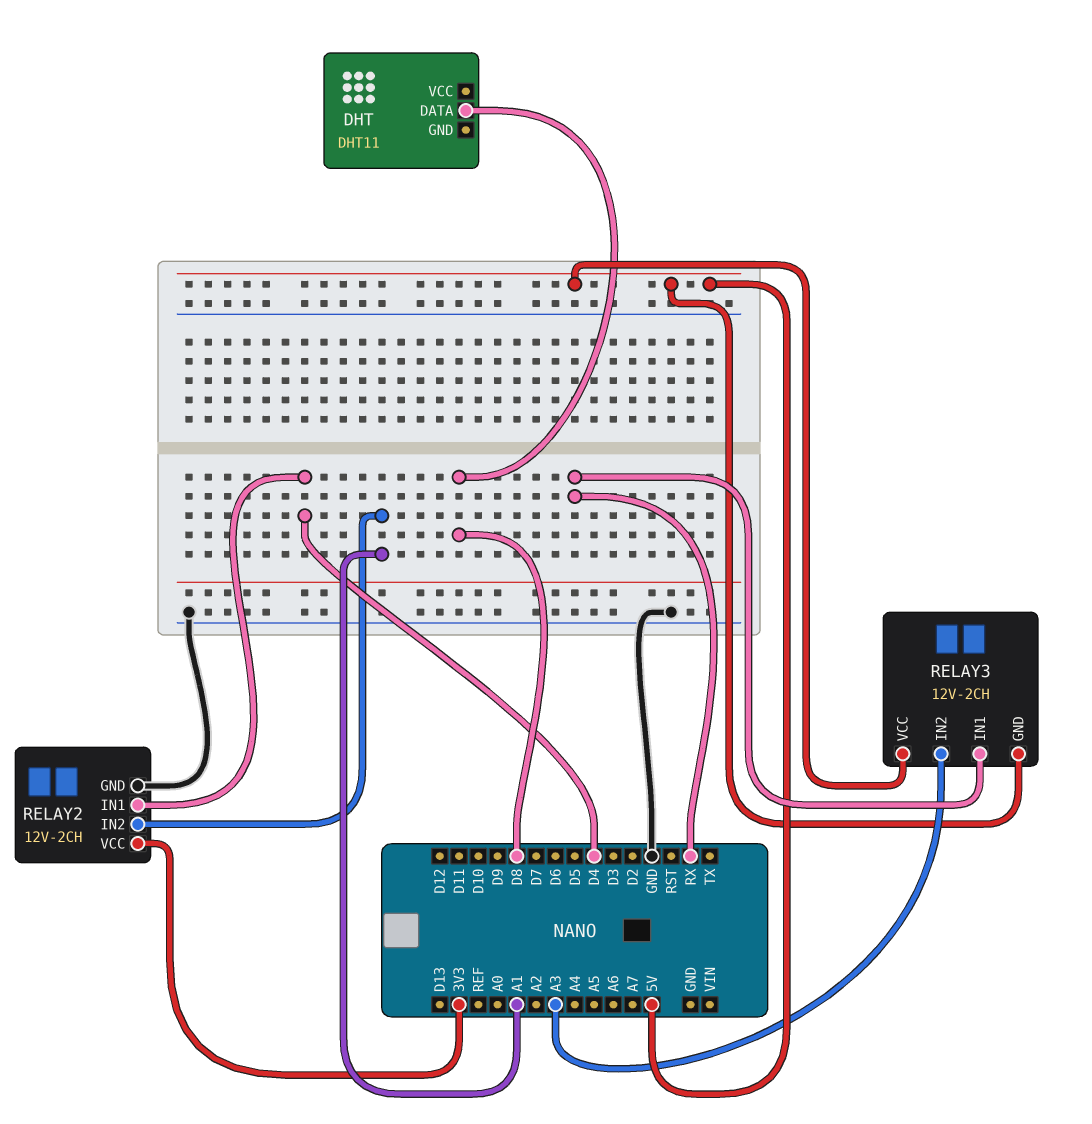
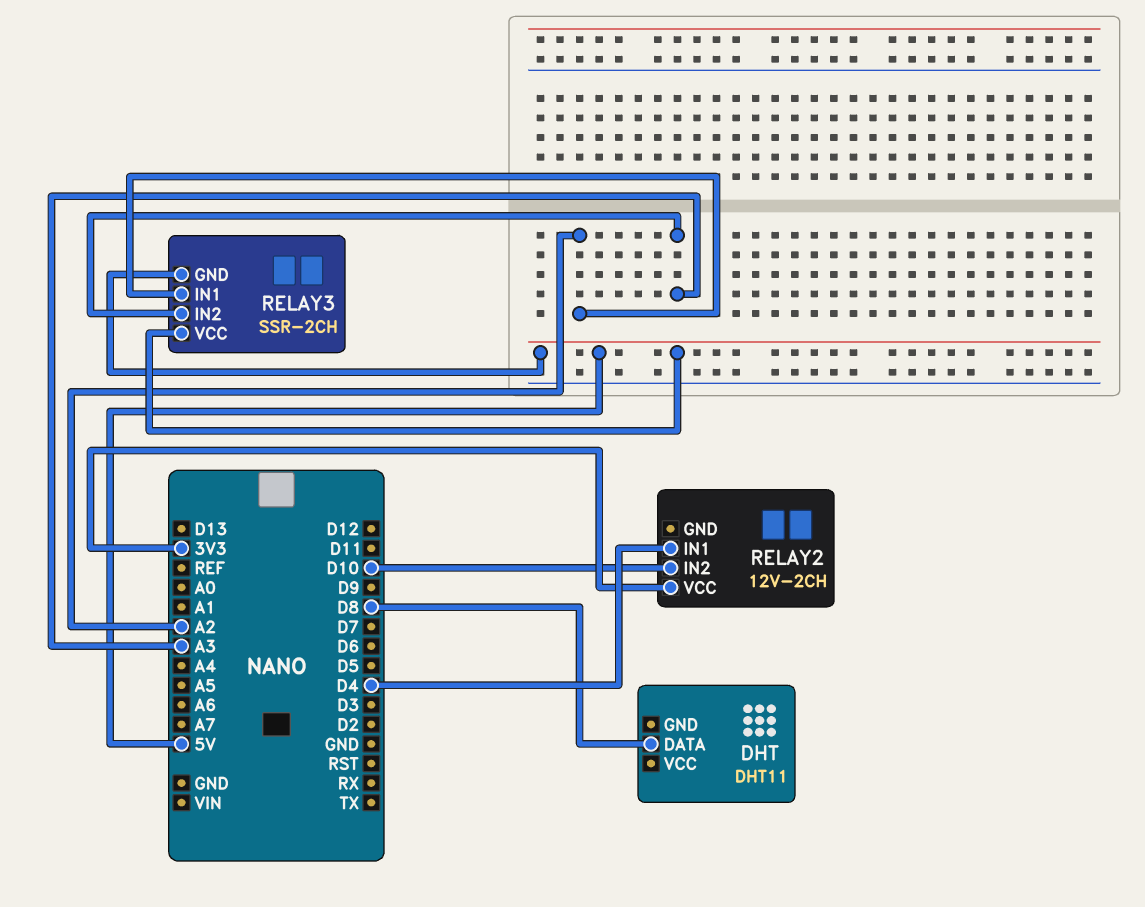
RELAY2 pin GND: GND -> none
RELAY2 pin IN2: A1 -> D10
RELAY3: 12V-2CH -> SSR-2CH
RELAY3 pin IN1: RX -> A2

